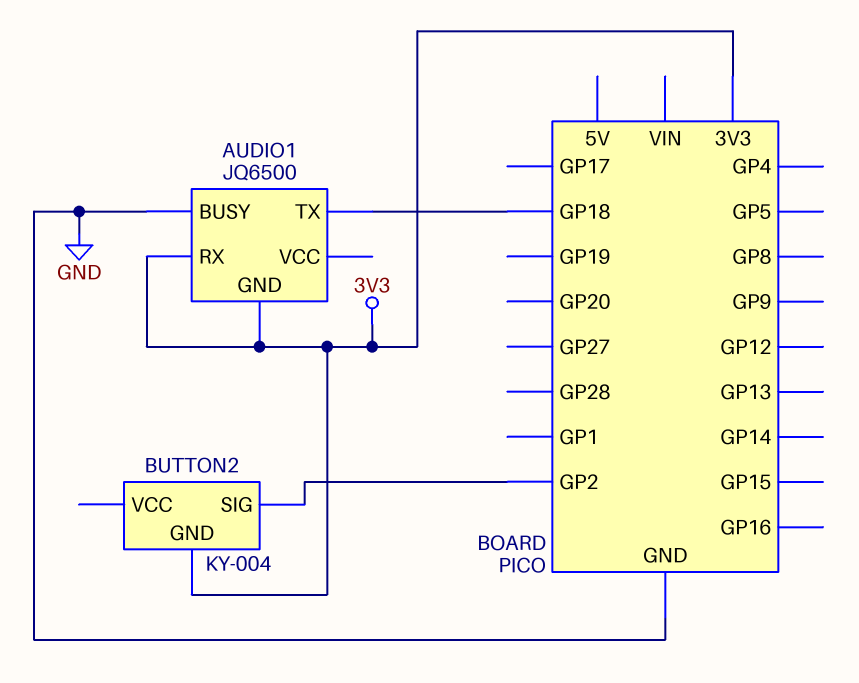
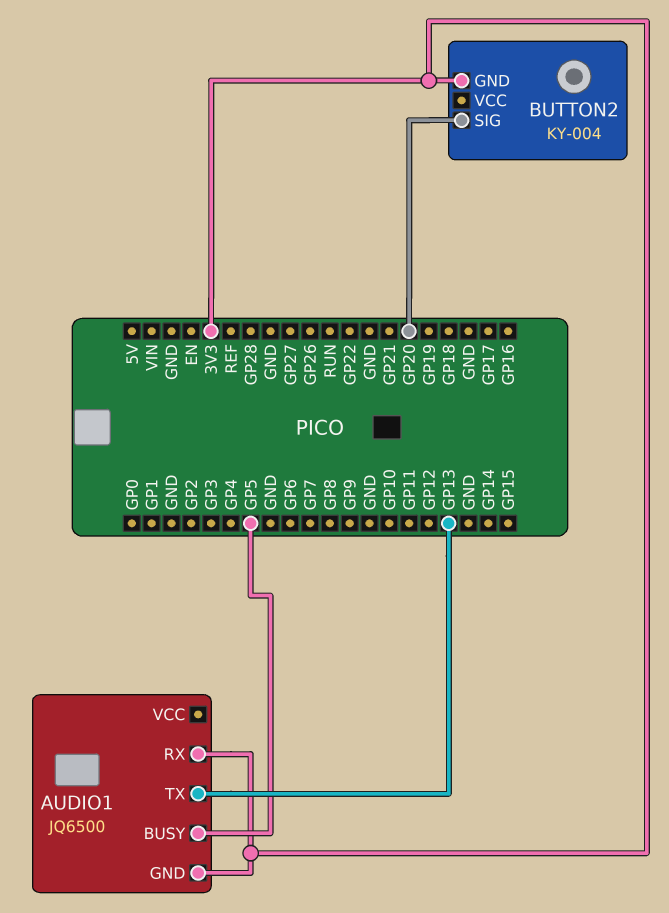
AUDIO1 pin BUSY: GND -> GP5
AUDIO1 pin TX: GP18 -> GP13
BUTTON2 pin SIG: GP2 -> GP20

